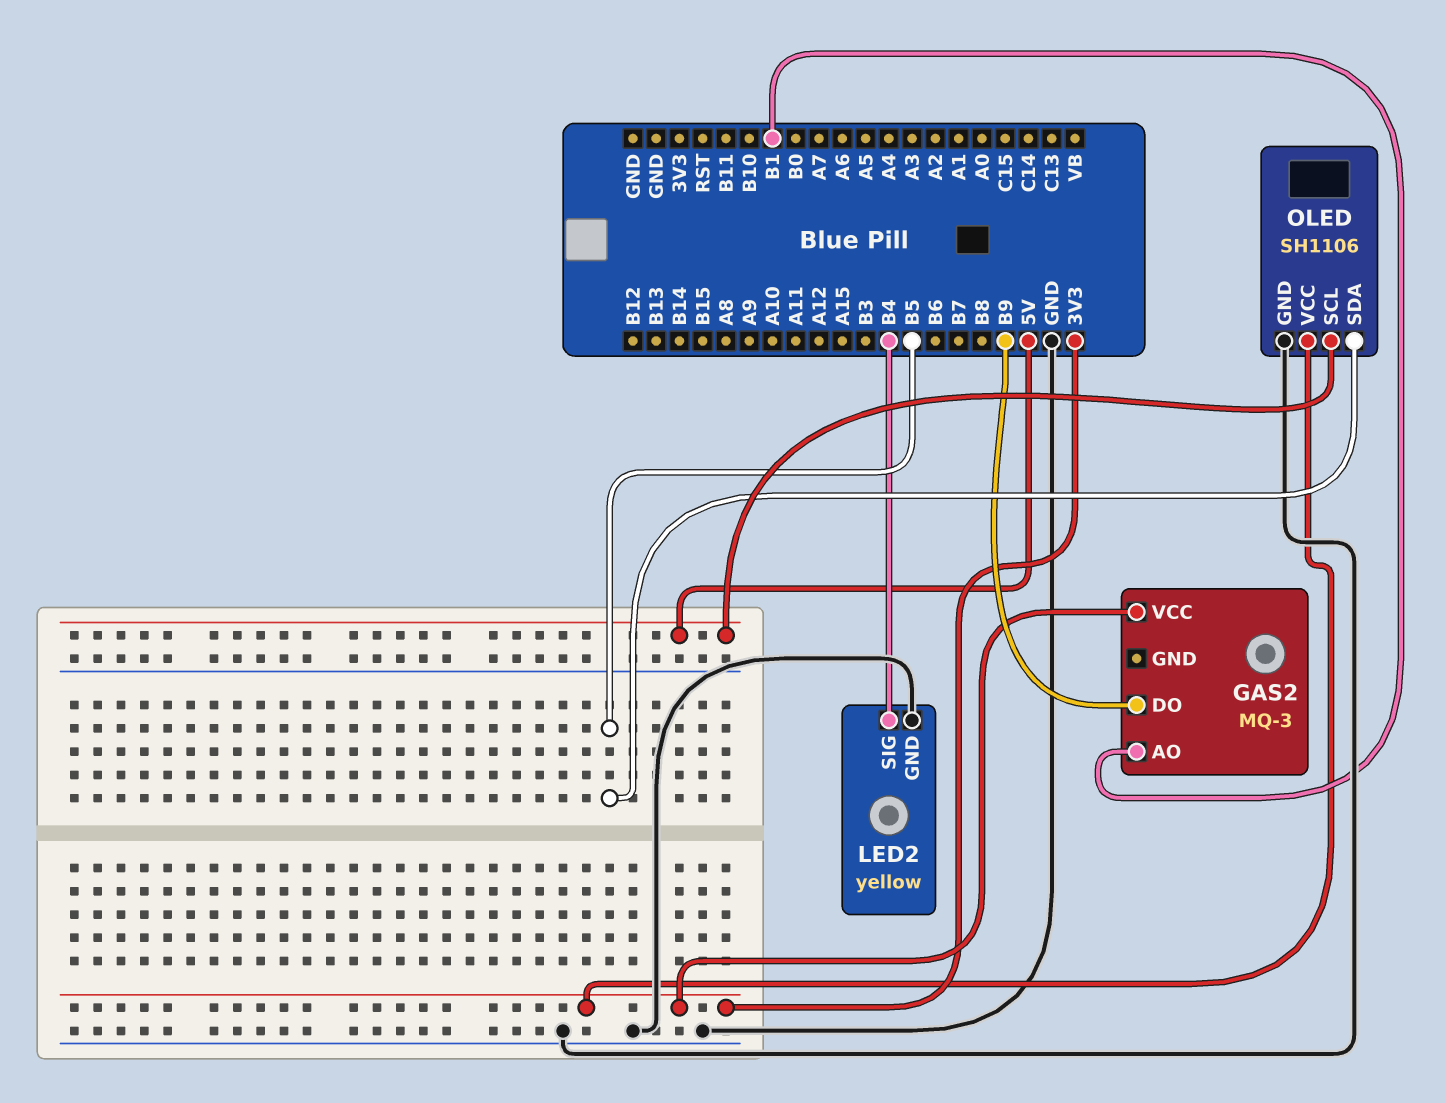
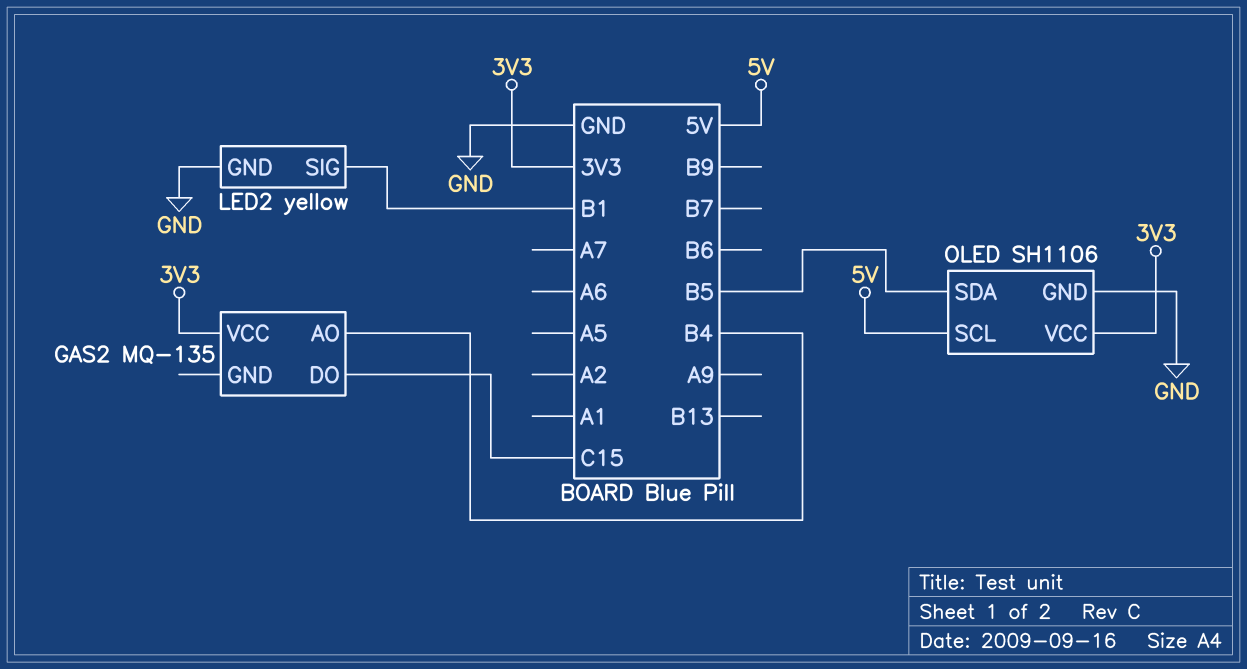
GAS2: MQ-3 -> MQ-135
GAS2 pin AO: B1 -> B4
GAS2 pin DO: B9 -> C15
LED2 pin SIG: B4 -> B1

